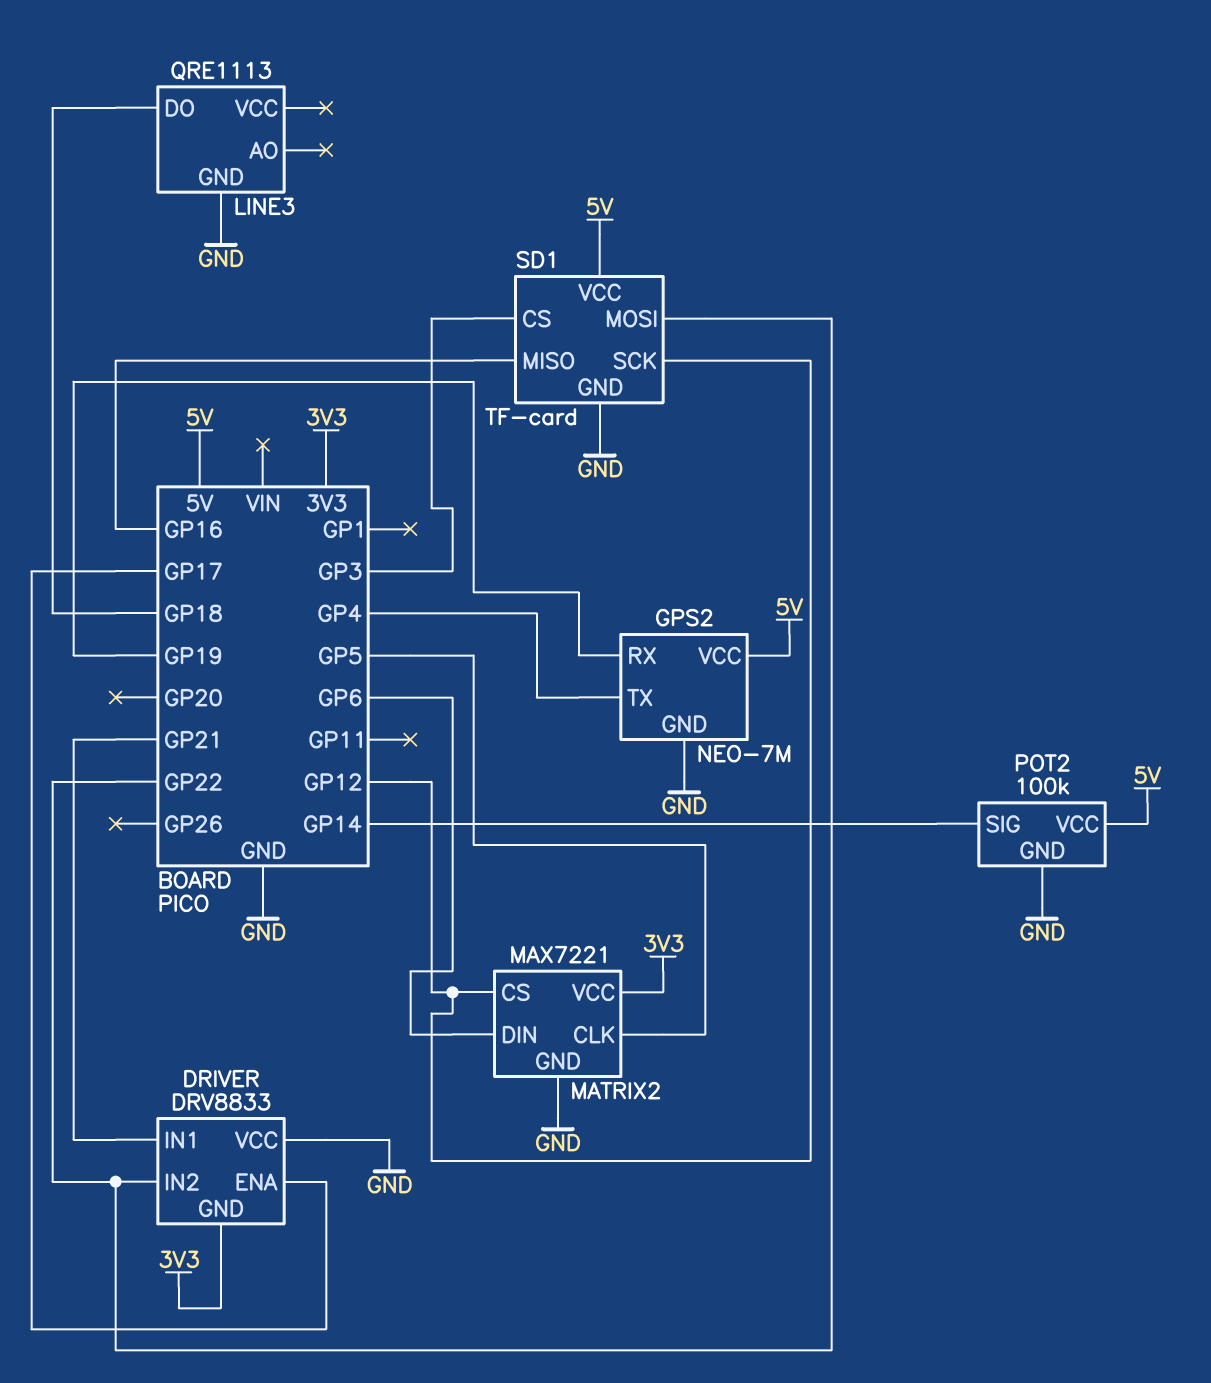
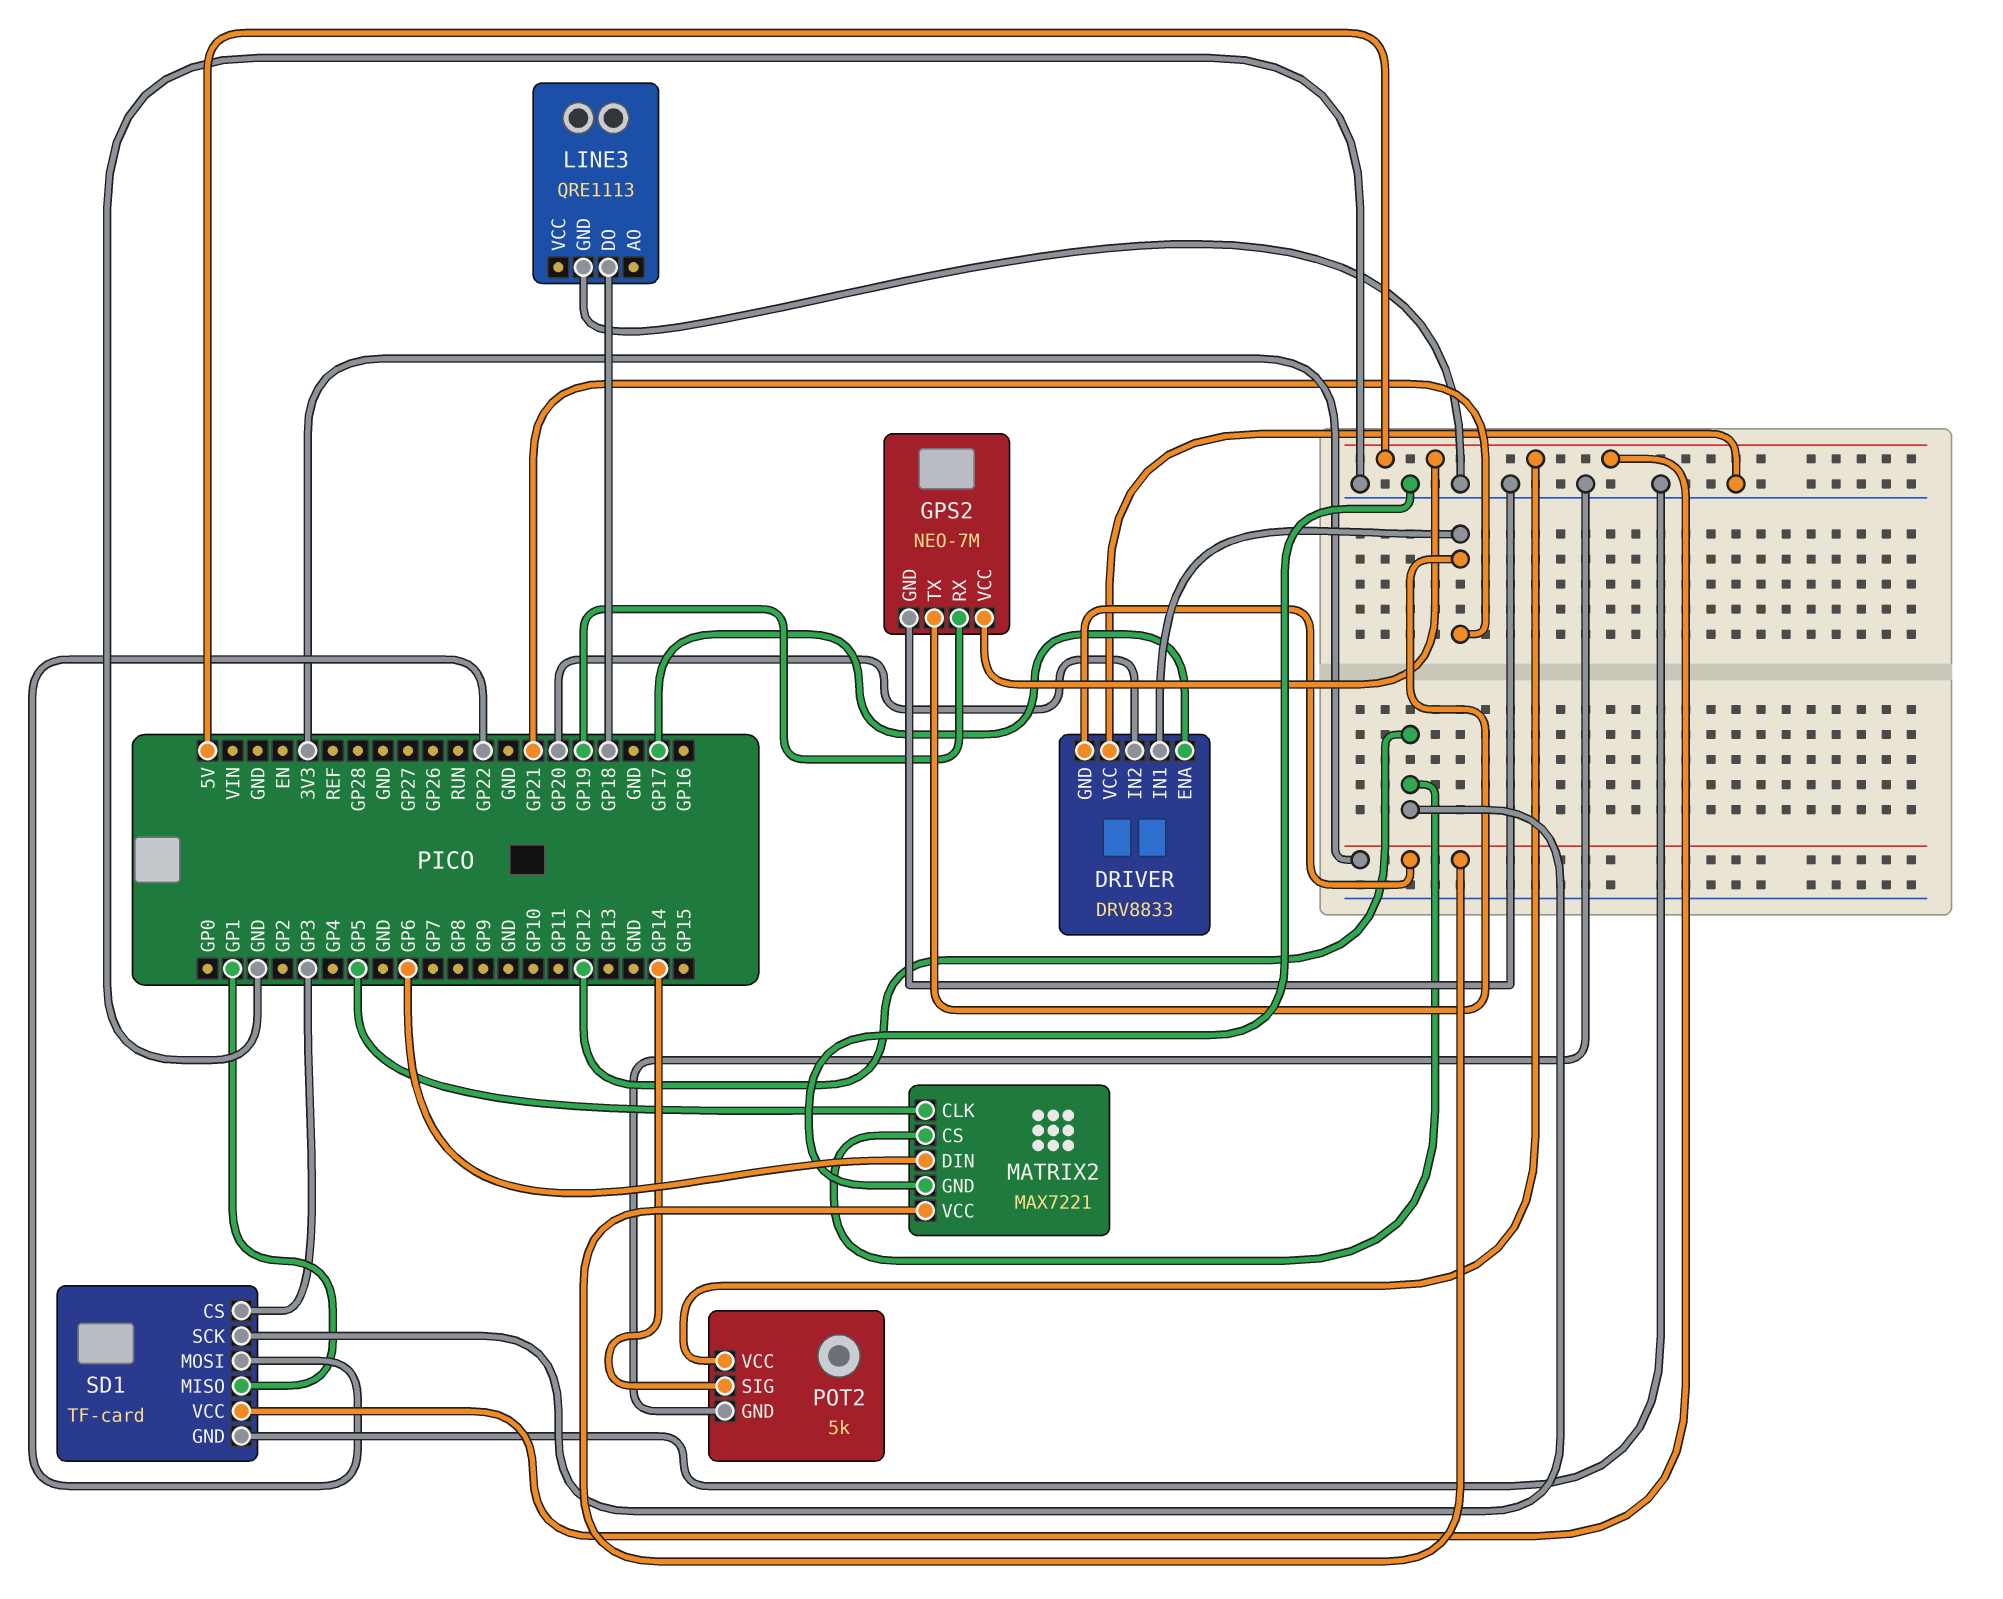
DRIVER pin IN2: GP22 -> GP20
GPS2 pin TX: GP4 -> GP21
POT2: 100k -> 5k
SD1 pin MISO: GP16 -> GP1

